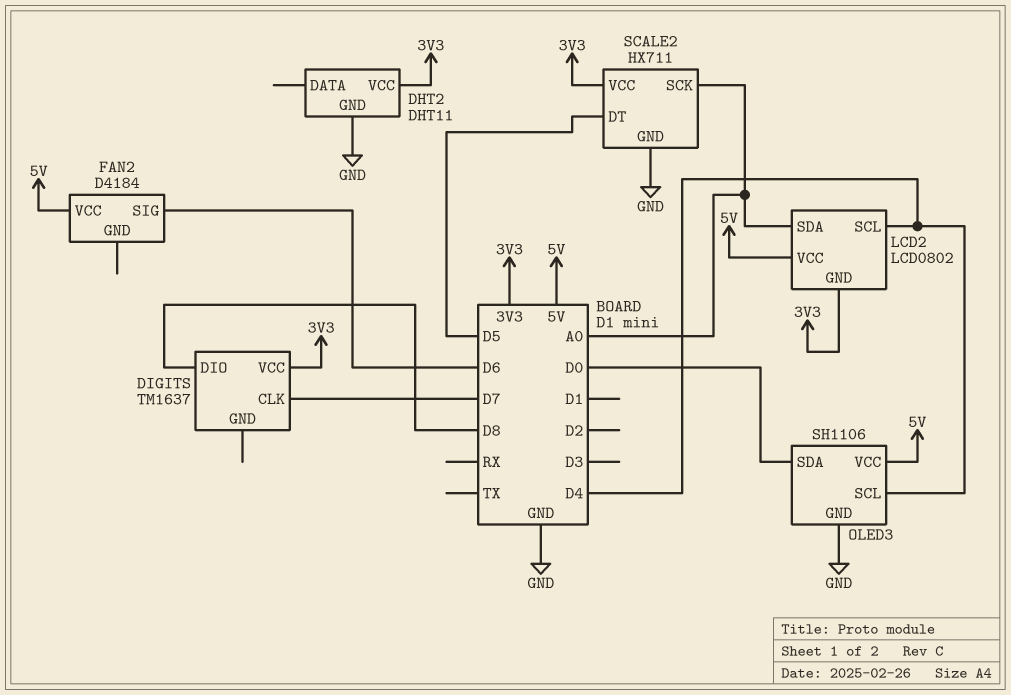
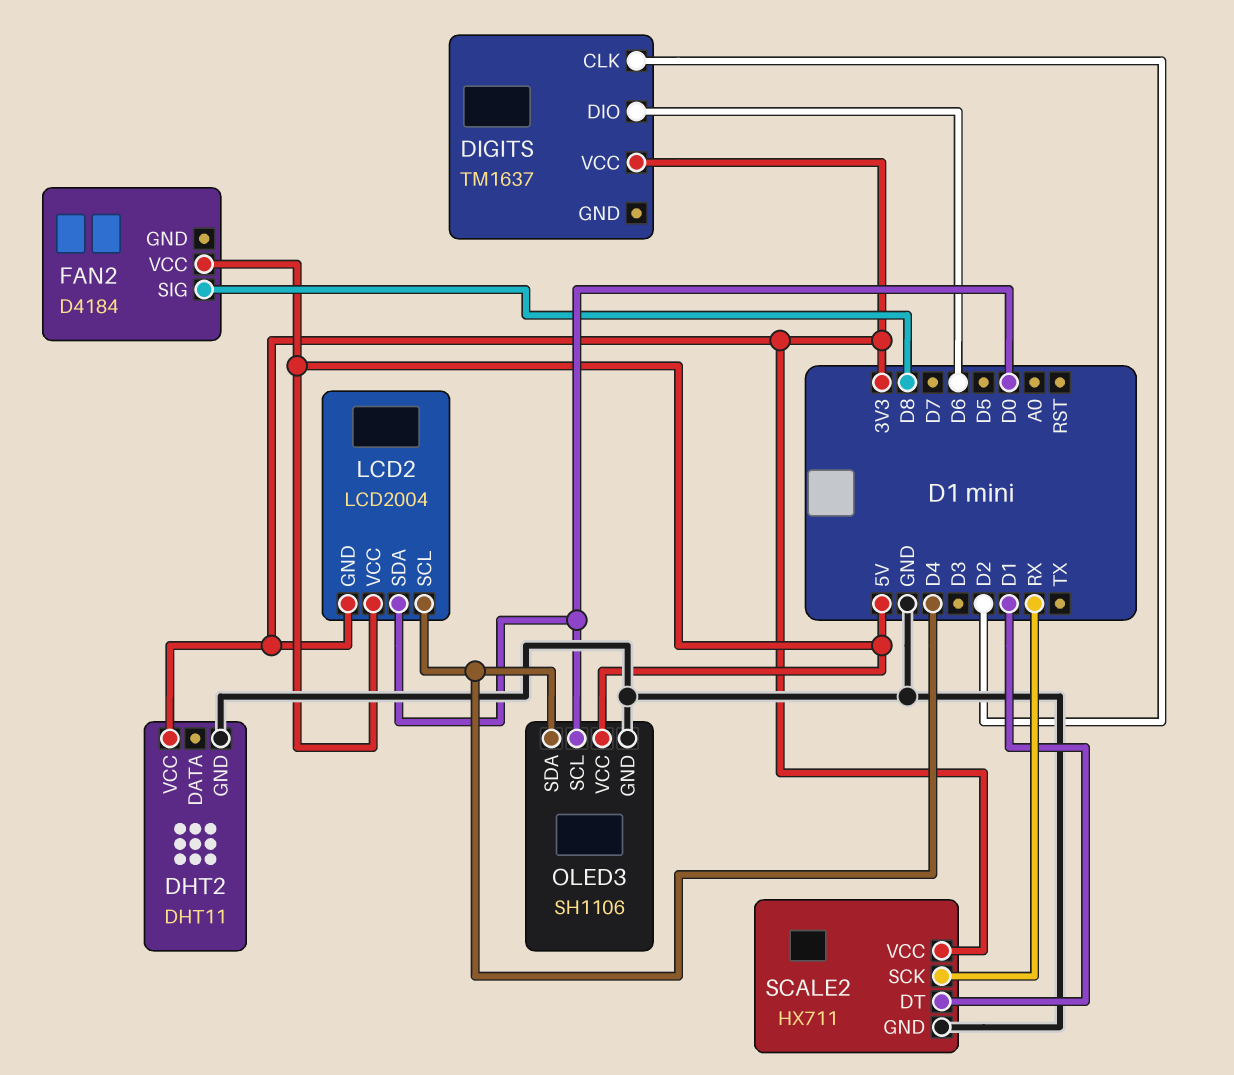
DIGITS pin CLK: D7 -> D2
DIGITS pin DIO: D8 -> D6
FAN2 pin SIG: D6 -> D8
LCD2: LCD0802 -> LCD2004
LCD2 pin SDA: A0 -> D0
OLED3 pin SCL: D4 -> D0
OLED3 pin SDA: D0 -> D4
SCALE2 pin DT: D5 -> D1
SCALE2 pin SCK: A0 -> RX

